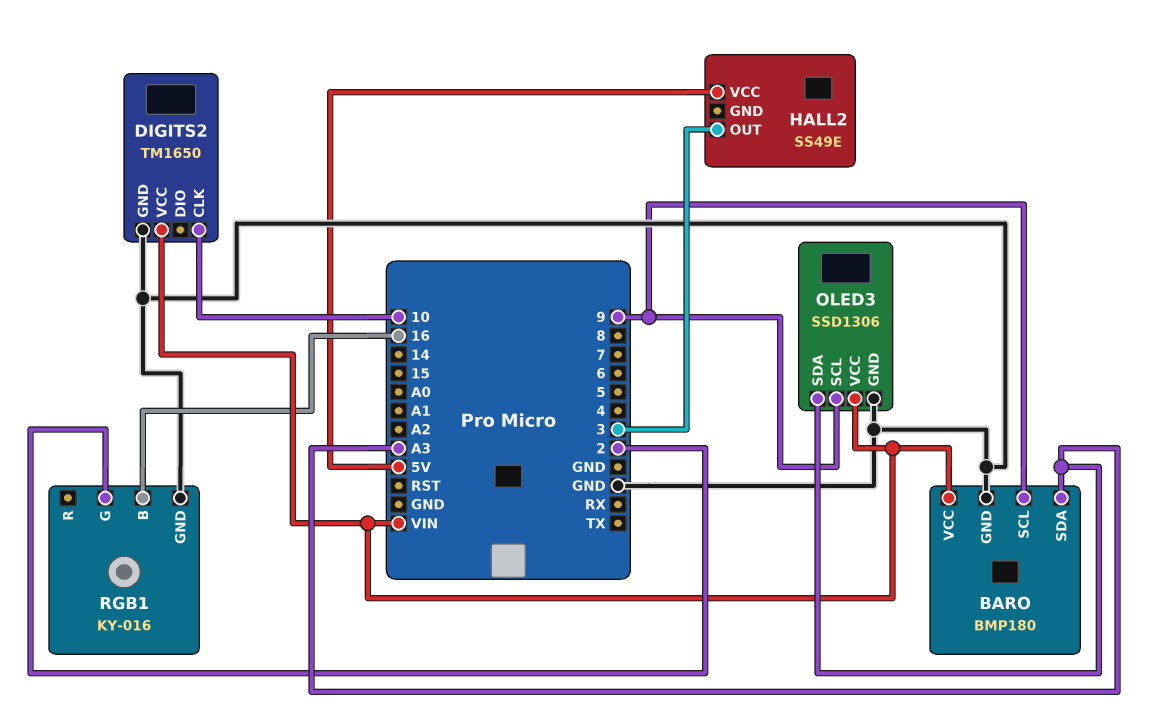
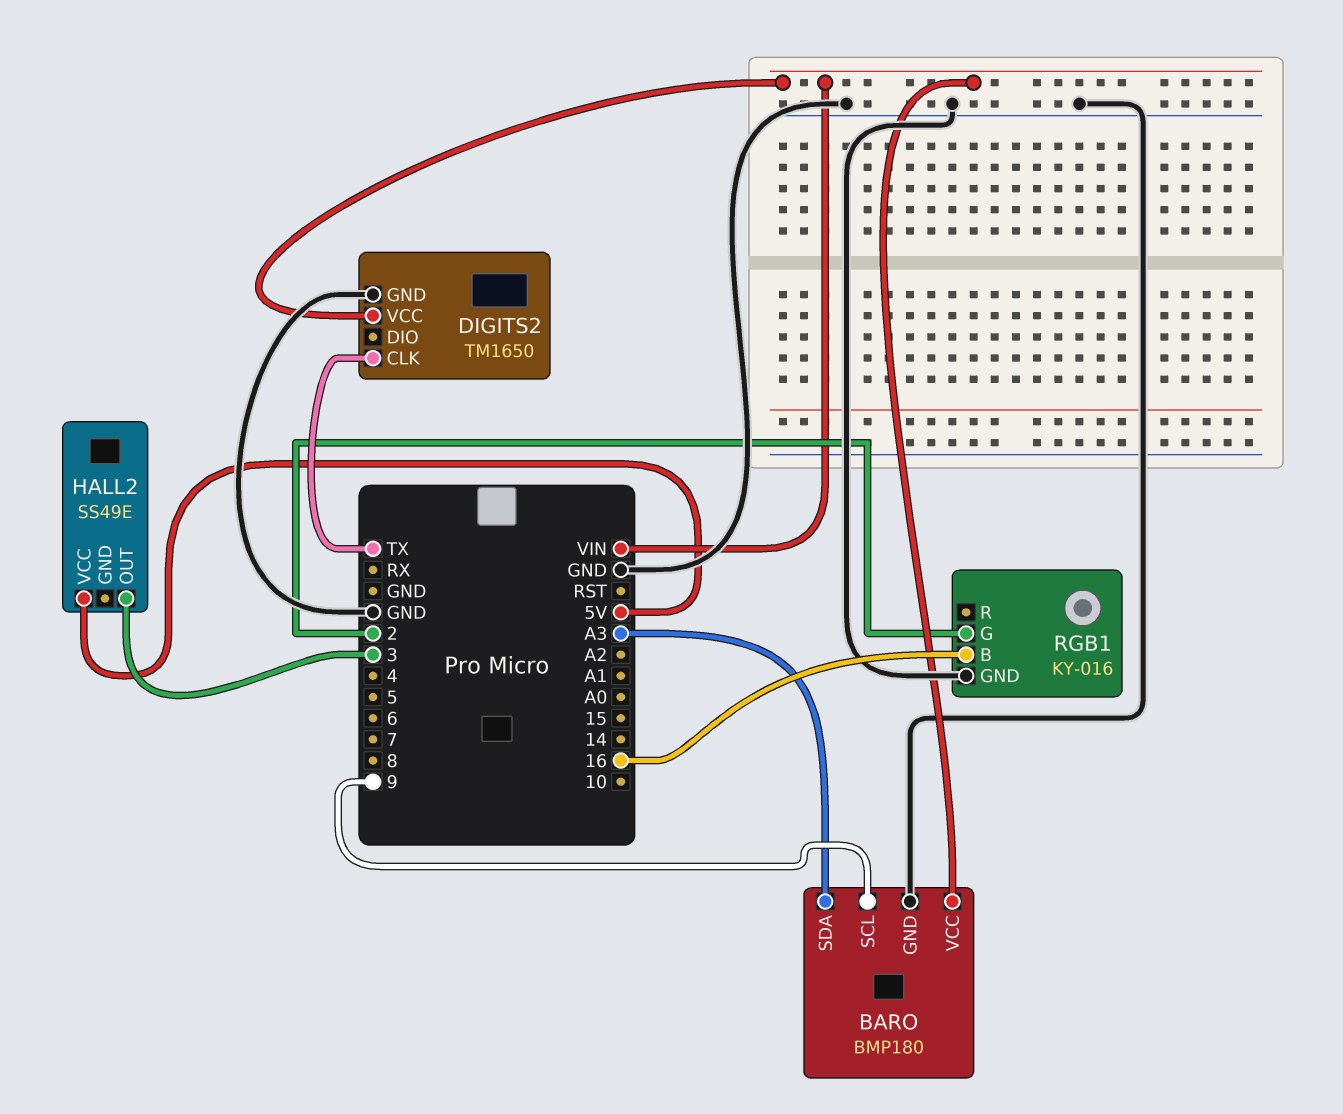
DIGITS2 pin CLK: 10 -> TX
OLED3: SSD1306 -> none
OLED3 pin GND: GND -> none
OLED3 pin SCL: 9 -> none
OLED3 pin SDA: A3 -> none
OLED3 pin VCC: VIN -> none

